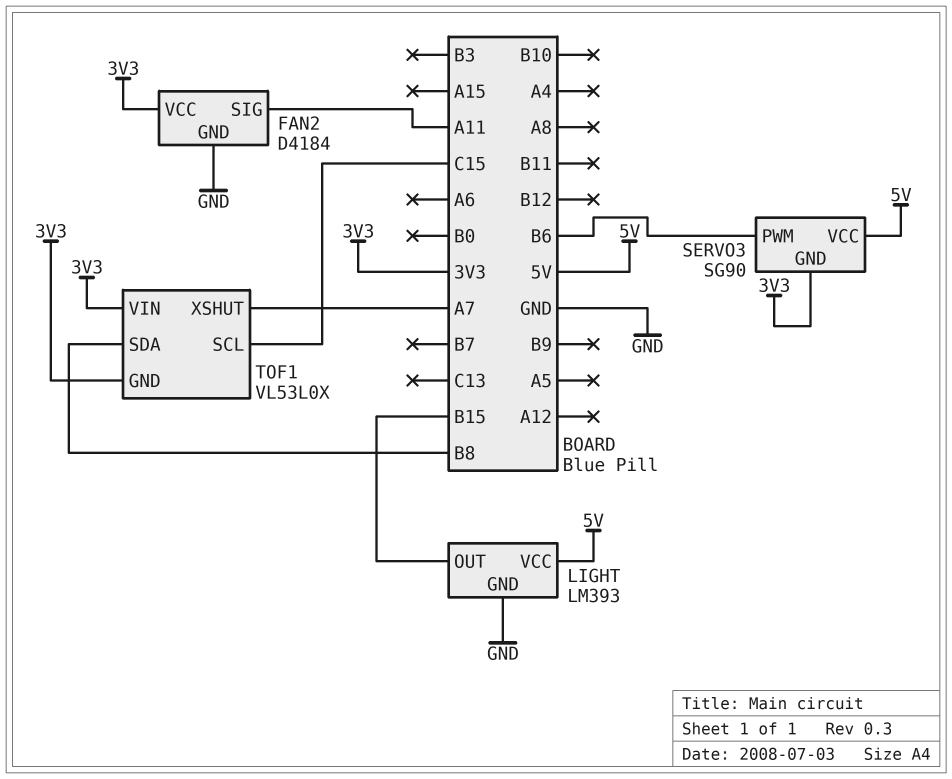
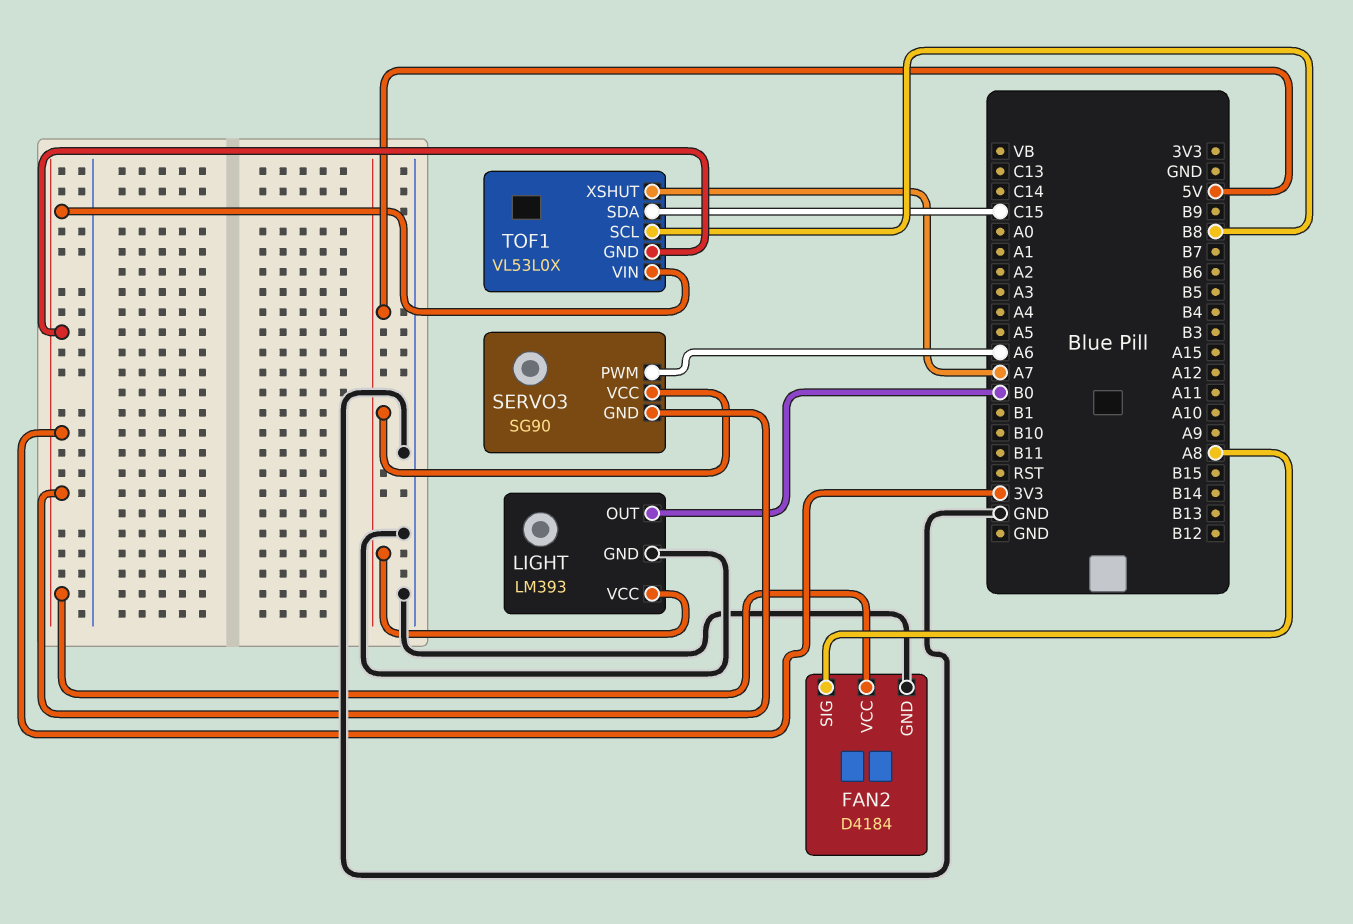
FAN2 pin SIG: A11 -> A8
LIGHT pin OUT: B15 -> B0
SERVO3 pin PWM: B6 -> A6
TOF1 pin SCL: C15 -> B8
TOF1 pin SDA: B8 -> C15

